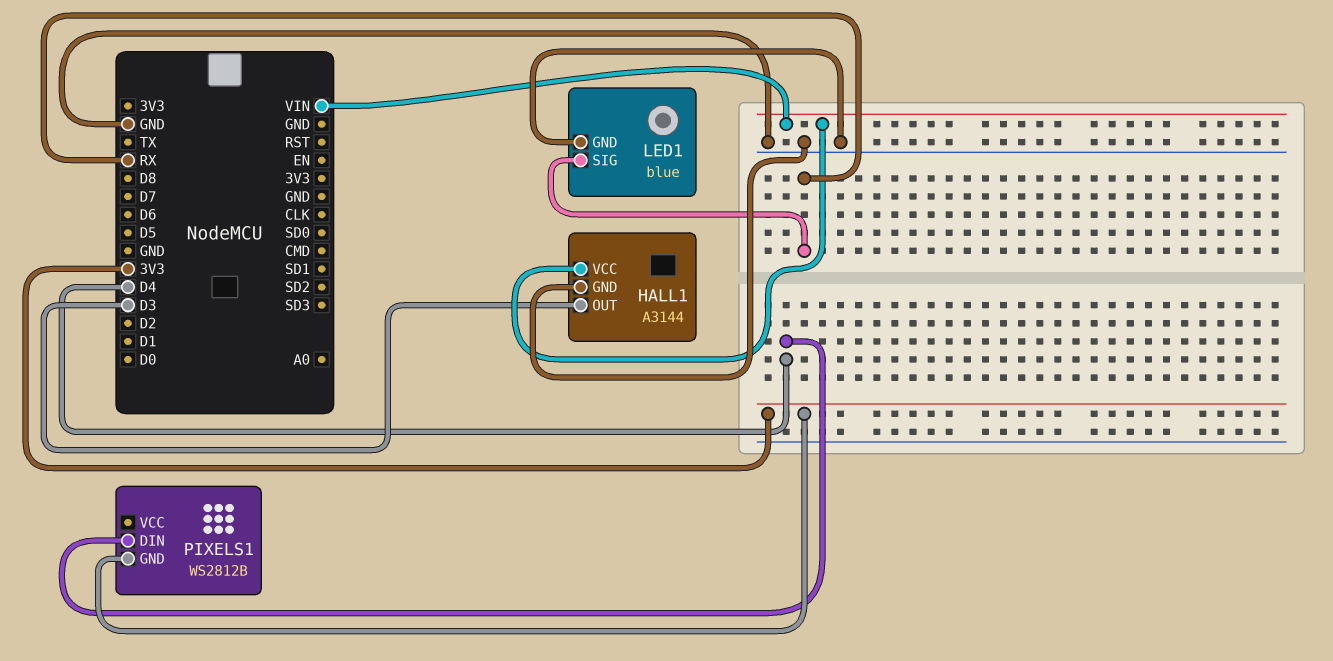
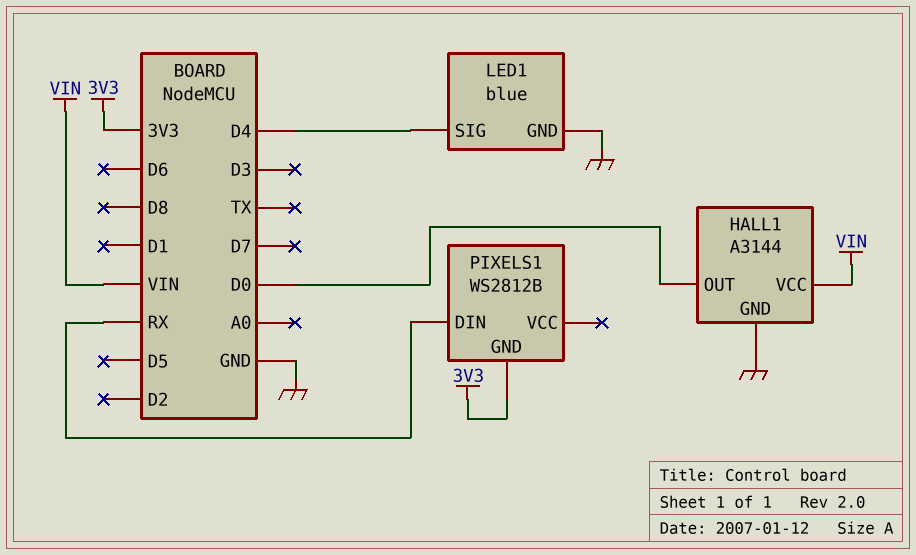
HALL1 pin OUT: D3 -> D0
LED1 pin SIG: RX -> D4
PIXELS1 pin DIN: D4 -> RX

